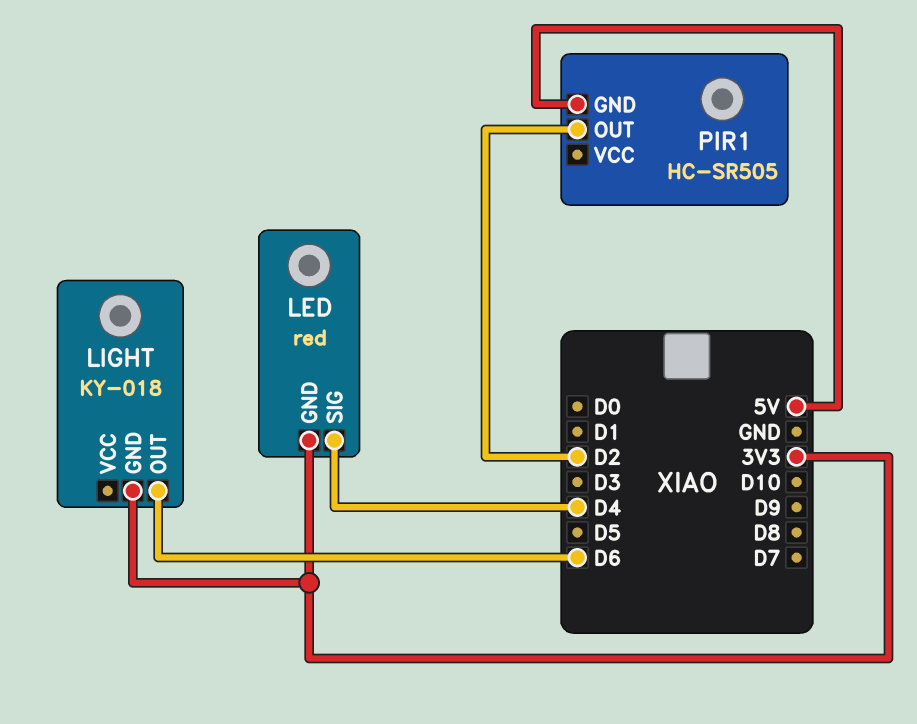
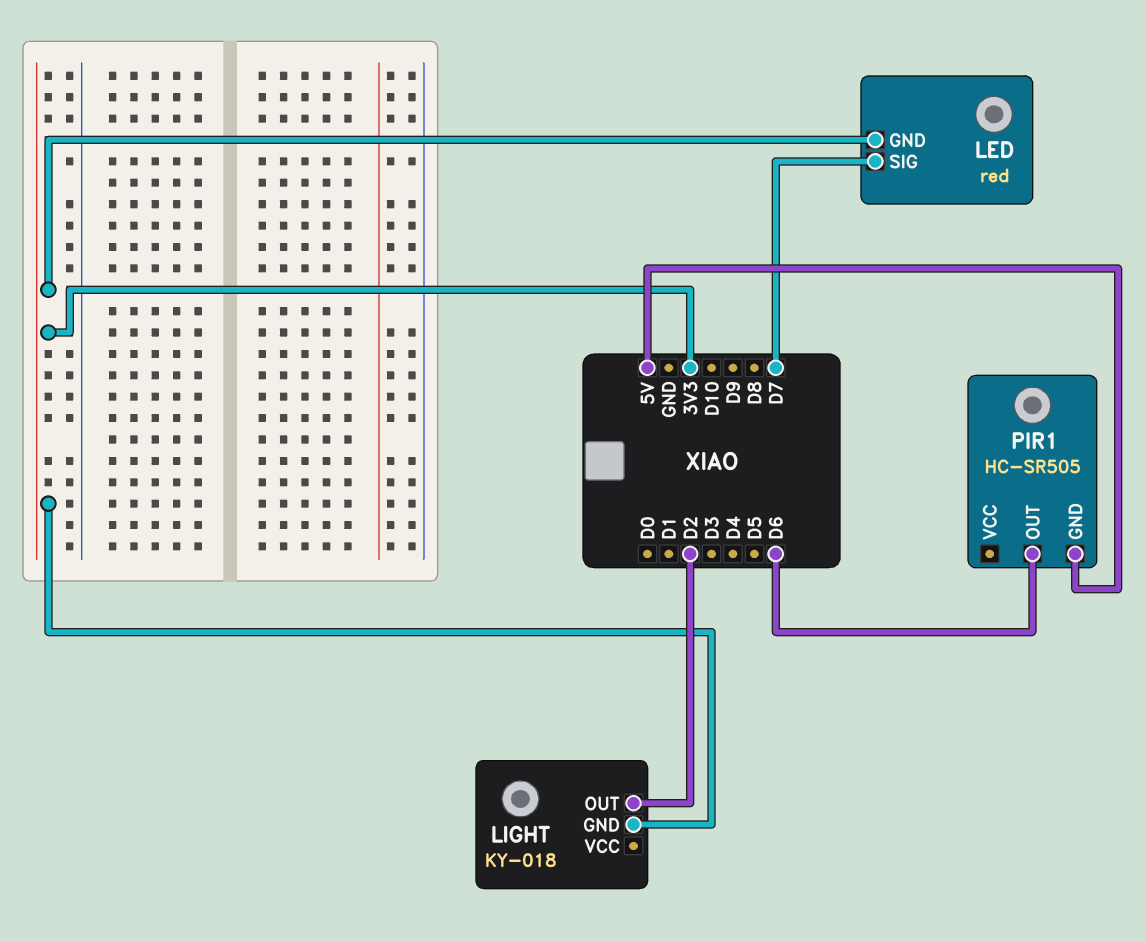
LED pin SIG: D4 -> D7
LIGHT pin OUT: D6 -> D2
PIR1 pin OUT: D2 -> D6

